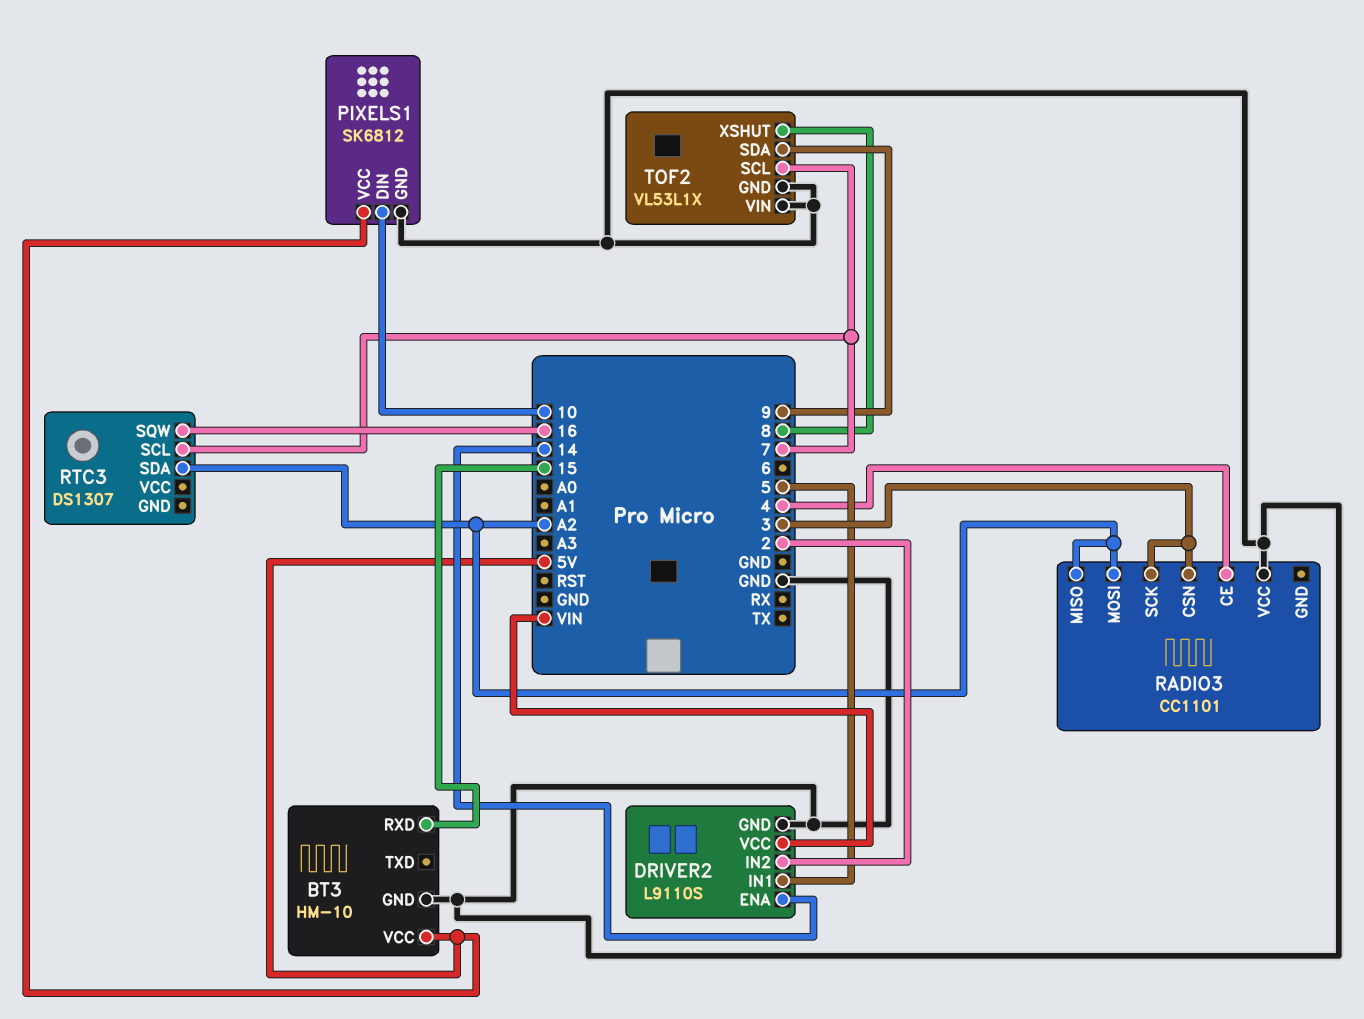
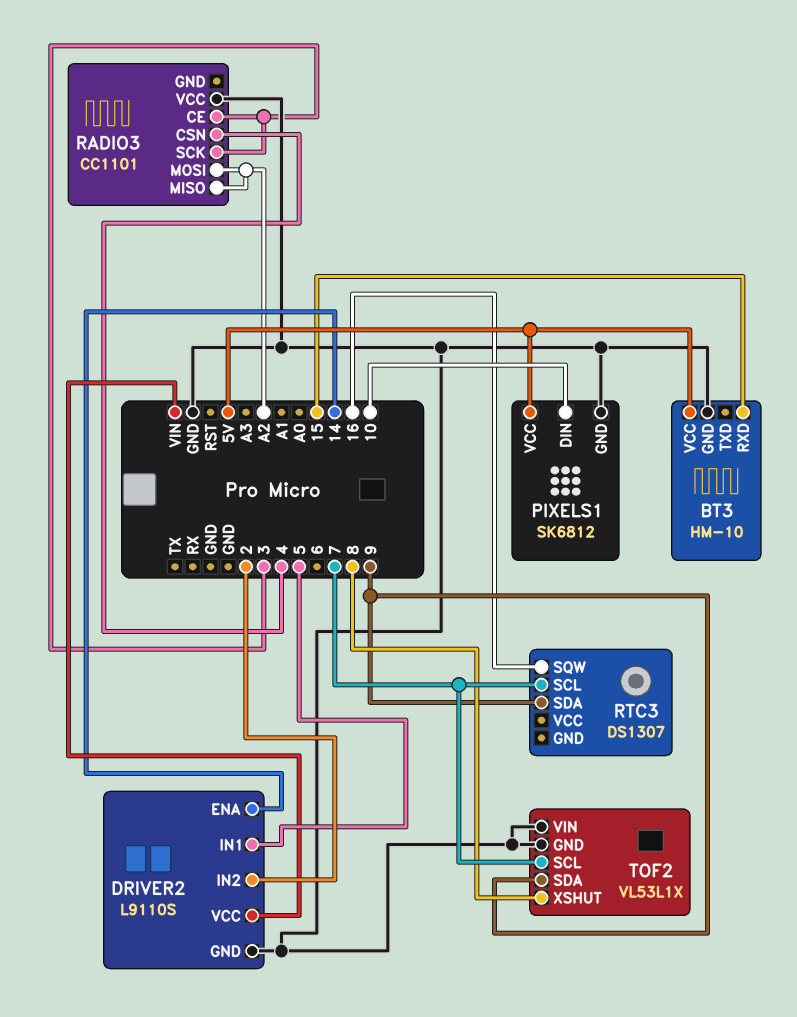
RADIO3 pin CE: 4 -> 3
RADIO3 pin CSN: 3 -> 4
RTC3 pin SDA: A2 -> 9

